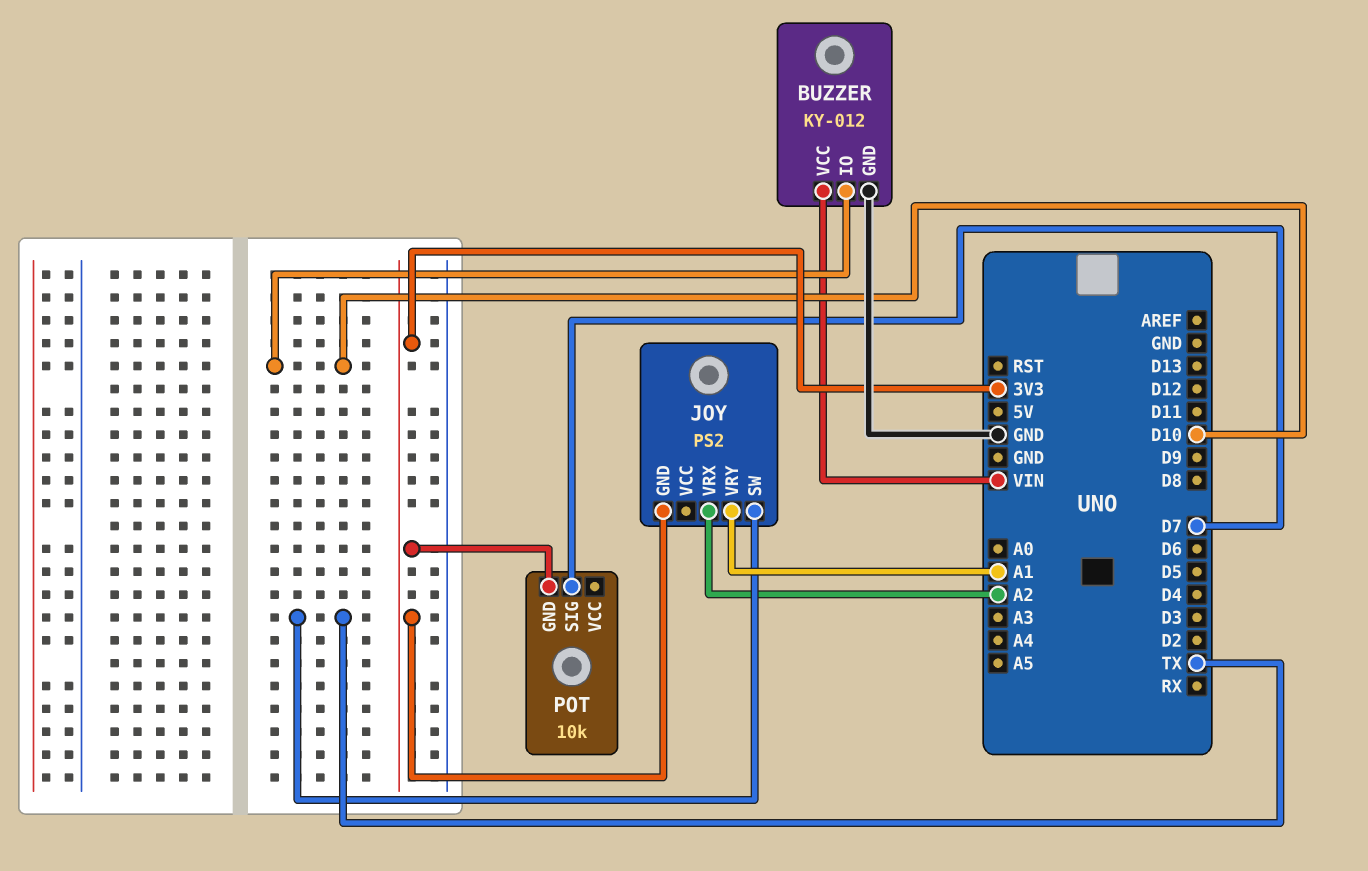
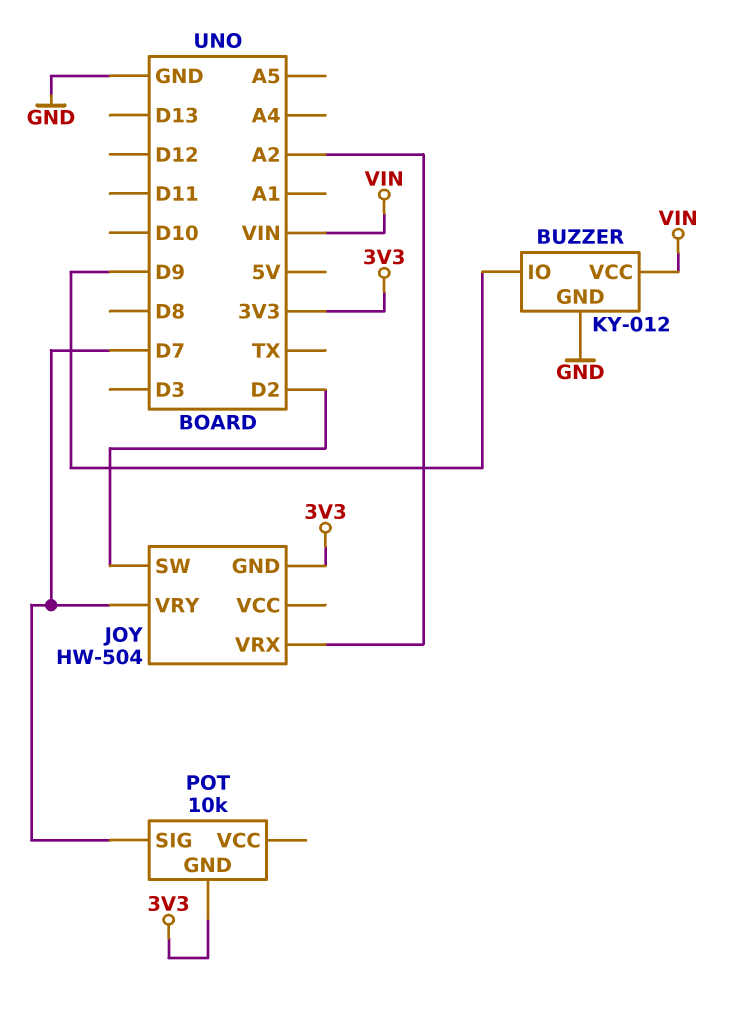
BUZZER pin IO: D10 -> D9
JOY: PS2 -> HW-504
JOY pin SW: TX -> D2
JOY pin VRY: A1 -> D7

